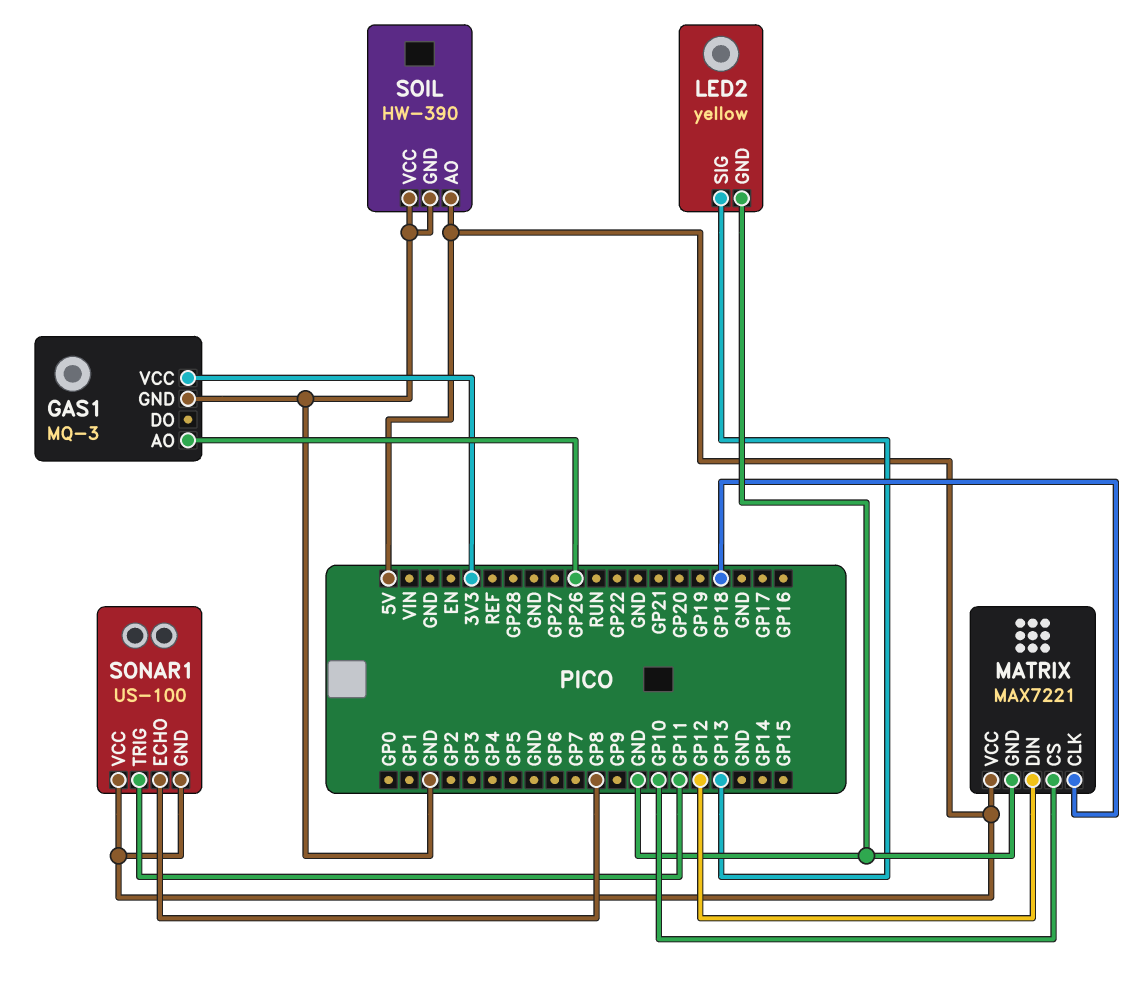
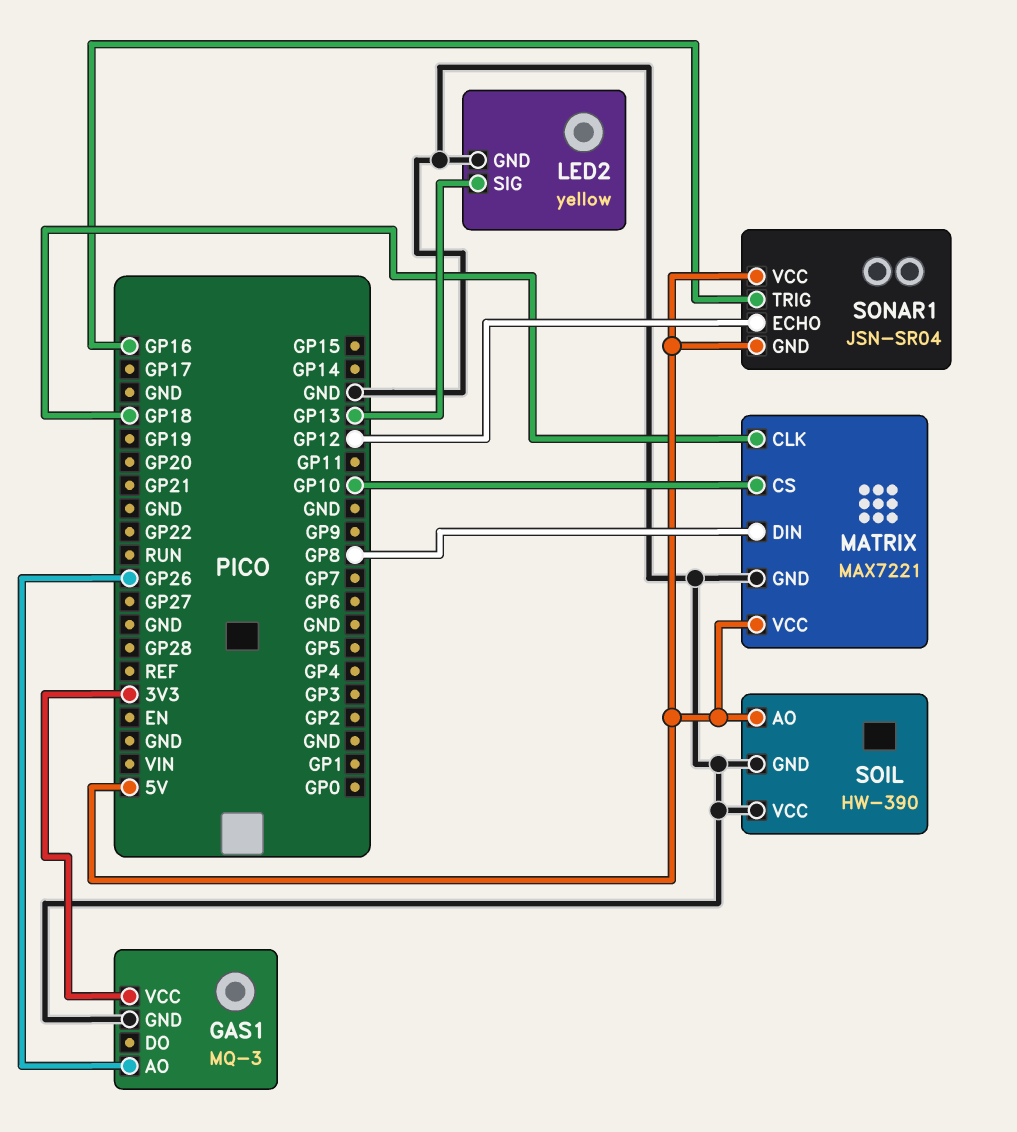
MATRIX pin DIN: GP12 -> GP8
SONAR1: US-100 -> JSN-SR04
SONAR1 pin ECHO: GP8 -> GP12
SONAR1 pin TRIG: GP11 -> GP16

